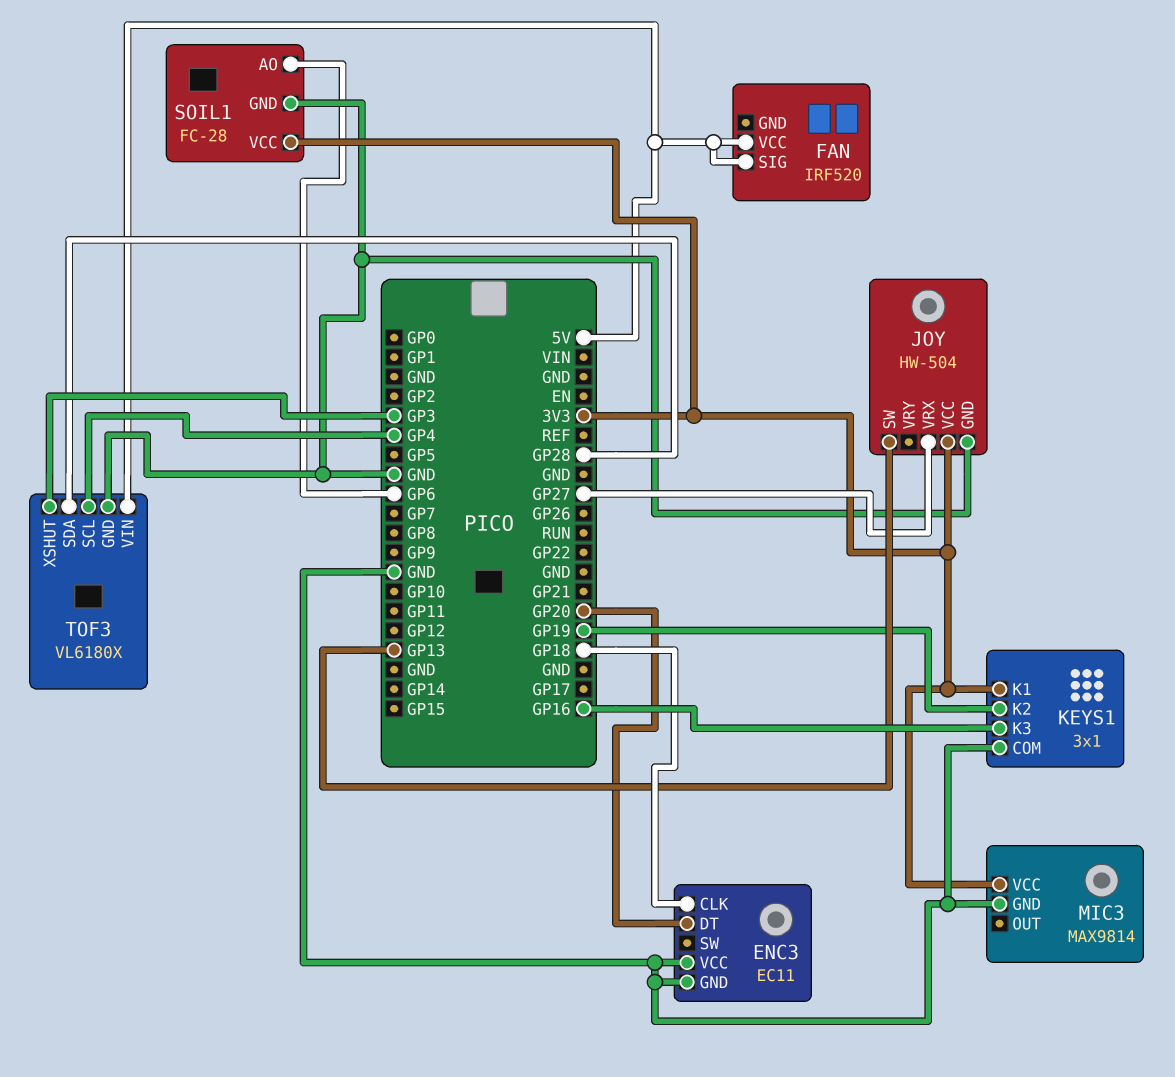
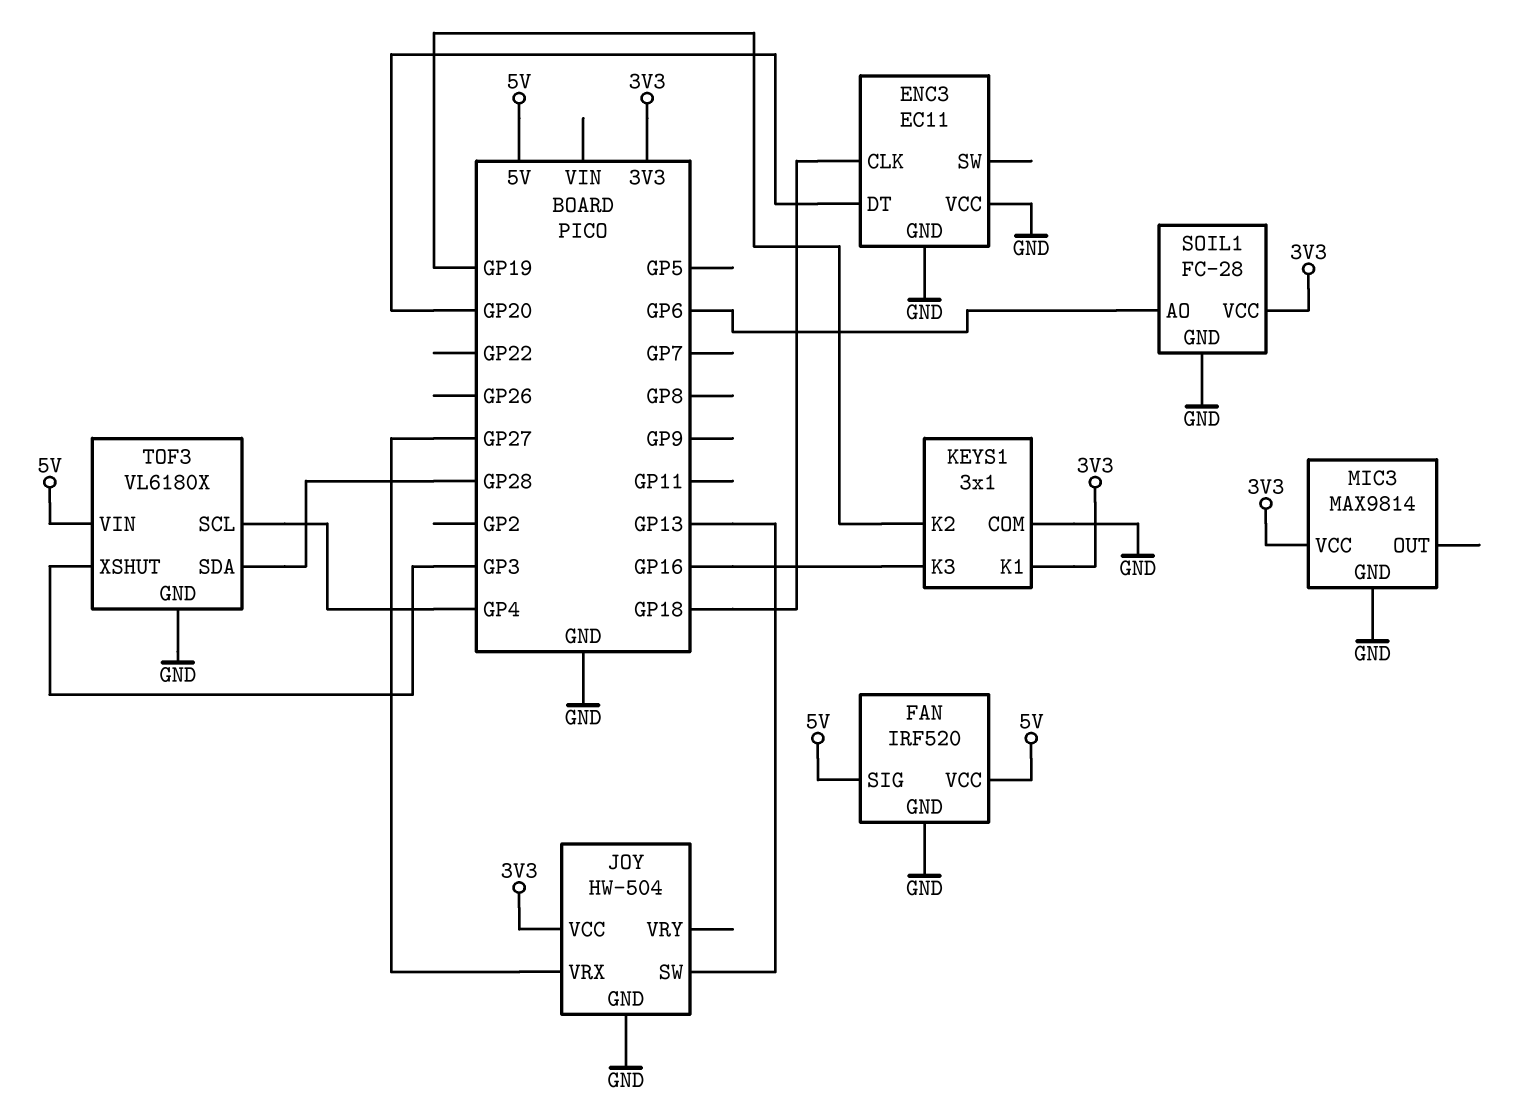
FAN pin GND: none -> GND

